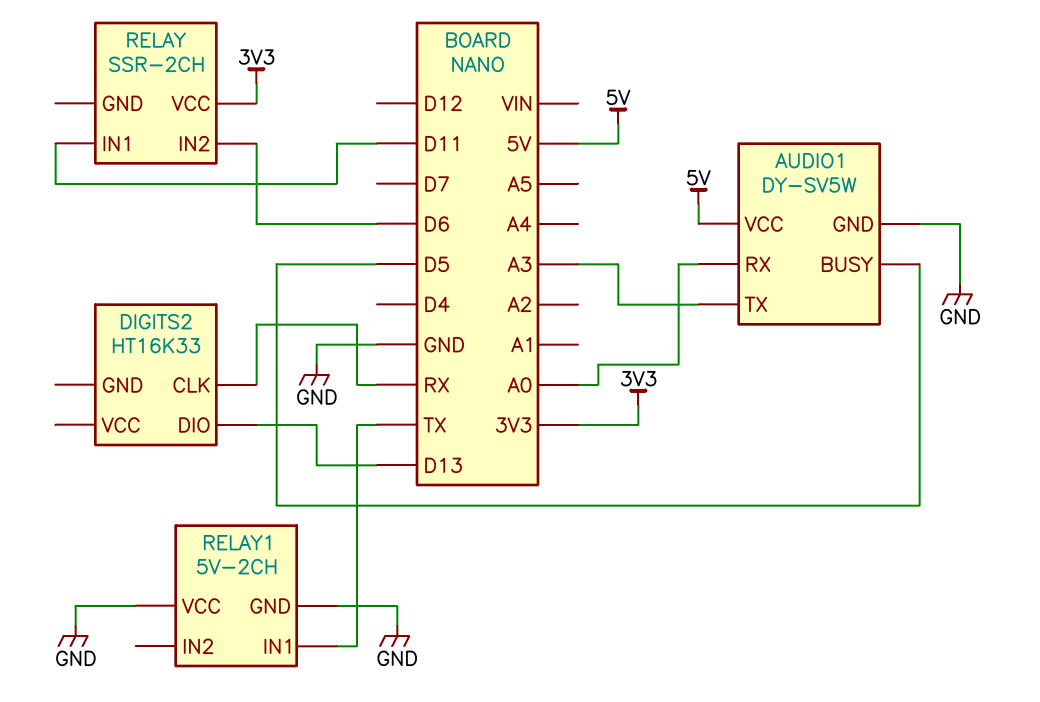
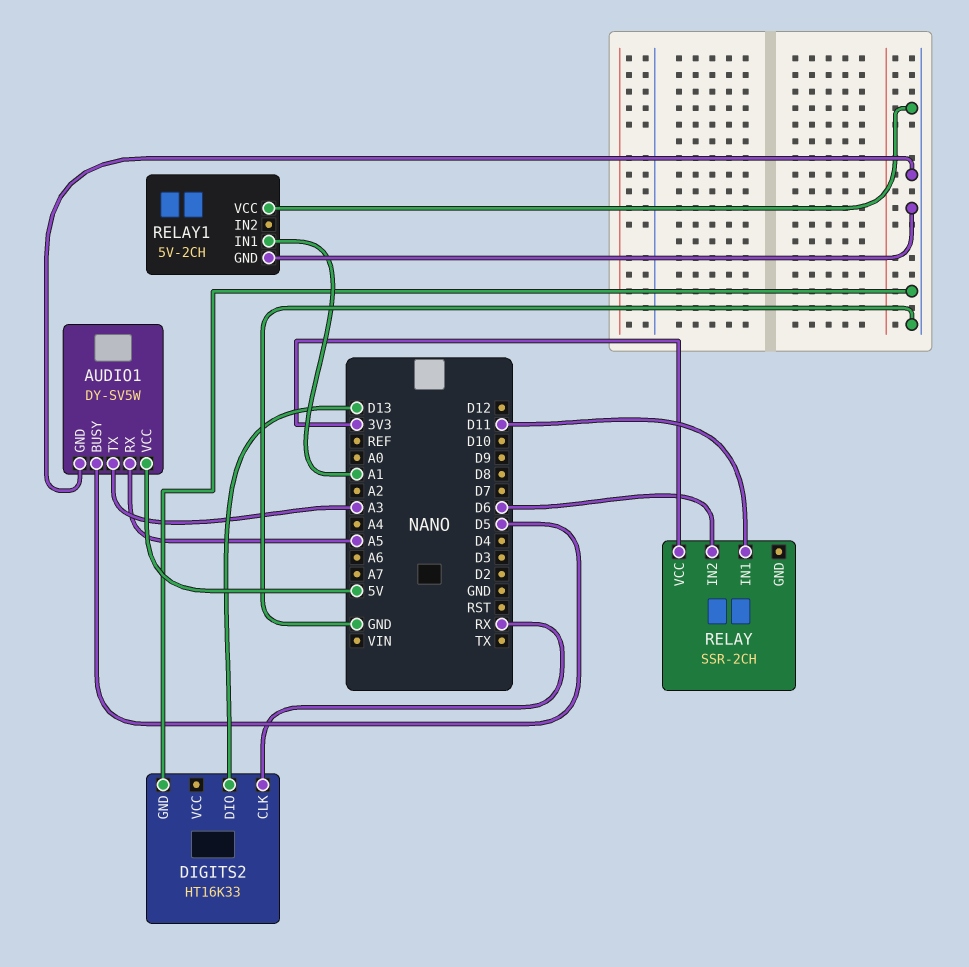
AUDIO1 pin RX: A0 -> A5
DIGITS2 pin GND: none -> GND
RELAY1 pin IN1: TX -> A1

